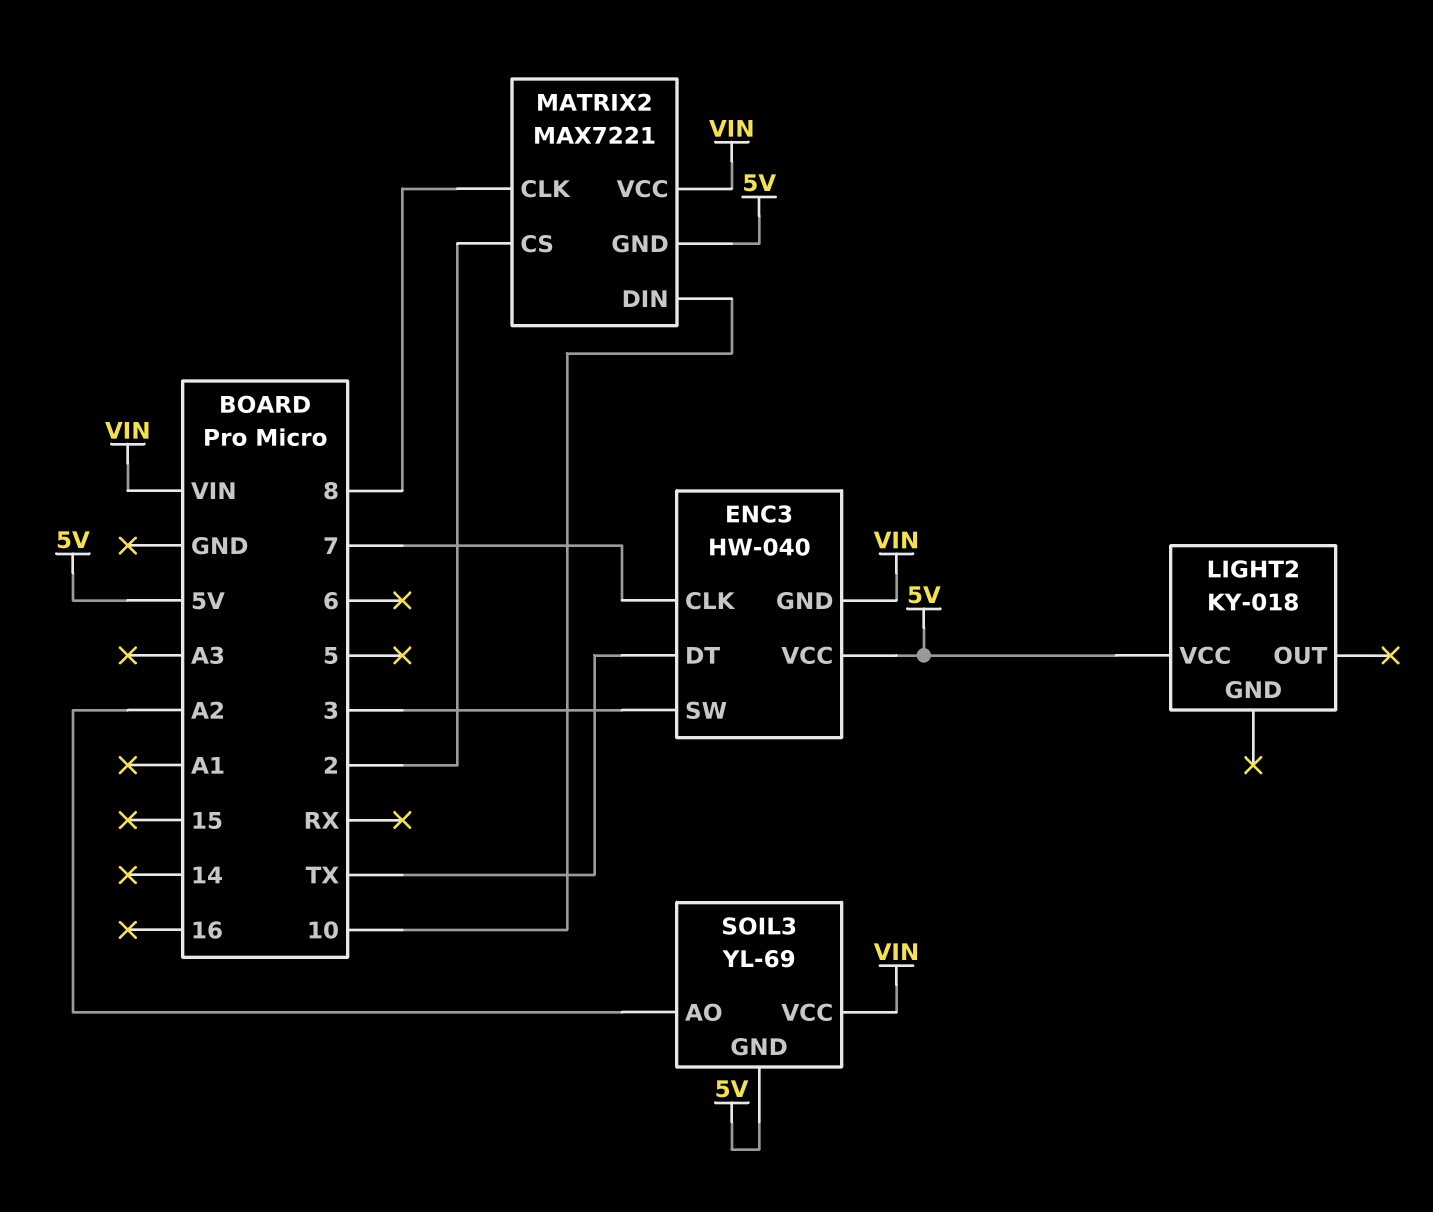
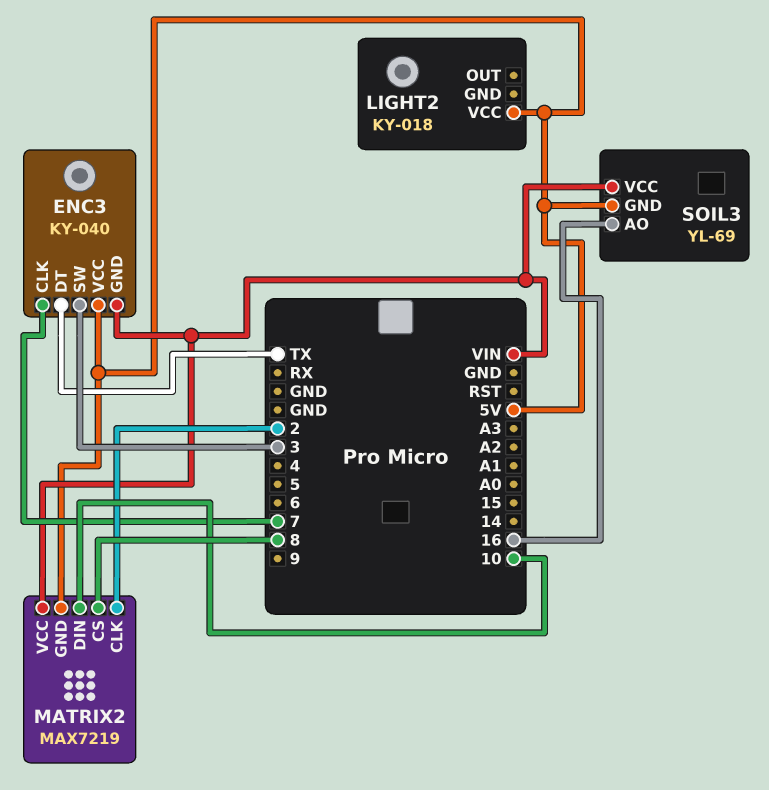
ENC3: HW-040 -> KY-040
MATRIX2: MAX7221 -> MAX7219
MATRIX2 pin CLK: 8 -> 2
MATRIX2 pin CS: 2 -> 8
SOIL3 pin AO: A2 -> 16

